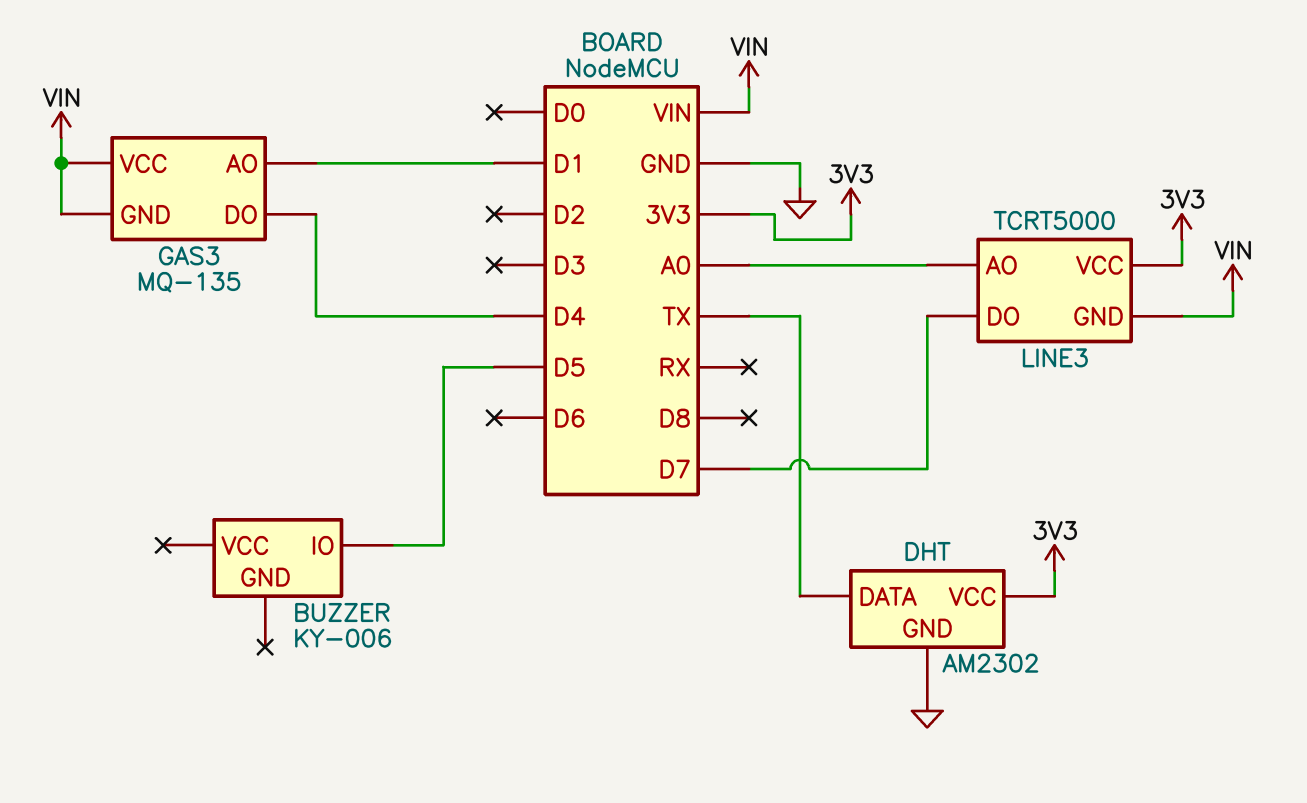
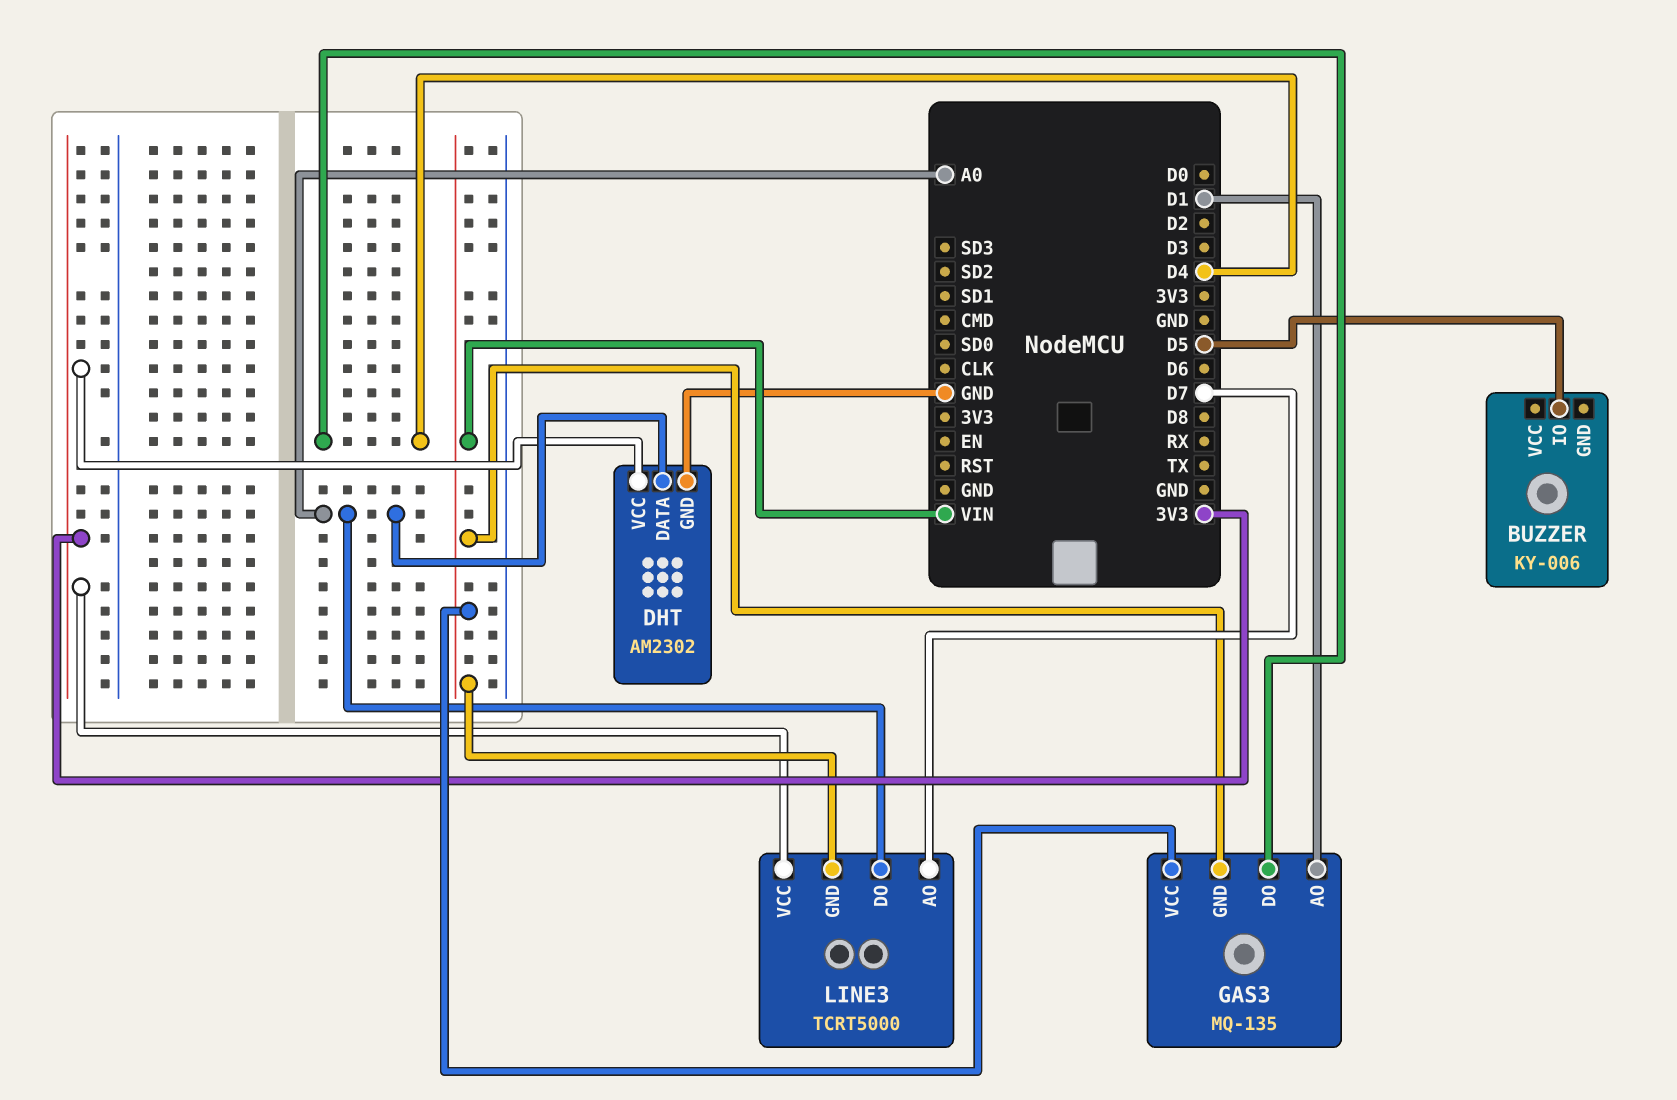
DHT pin DATA: TX -> A0
LINE3 pin AO: A0 -> D7
LINE3 pin DO: D7 -> A0

